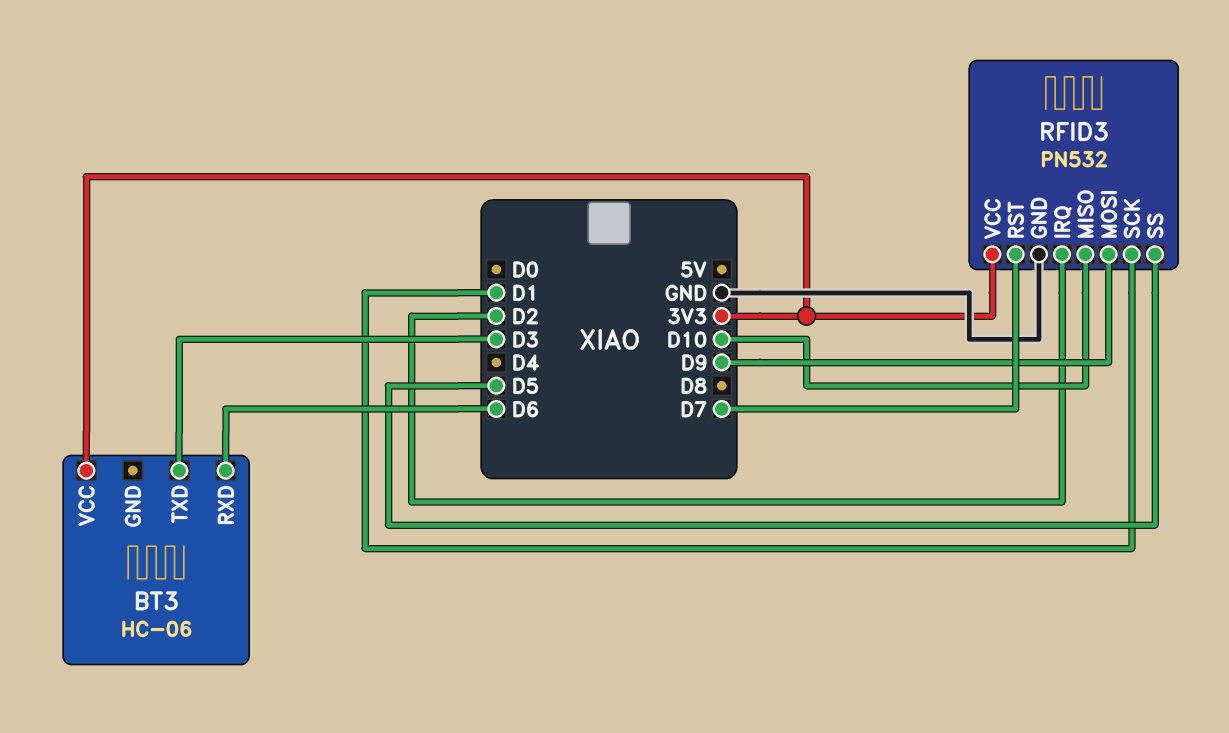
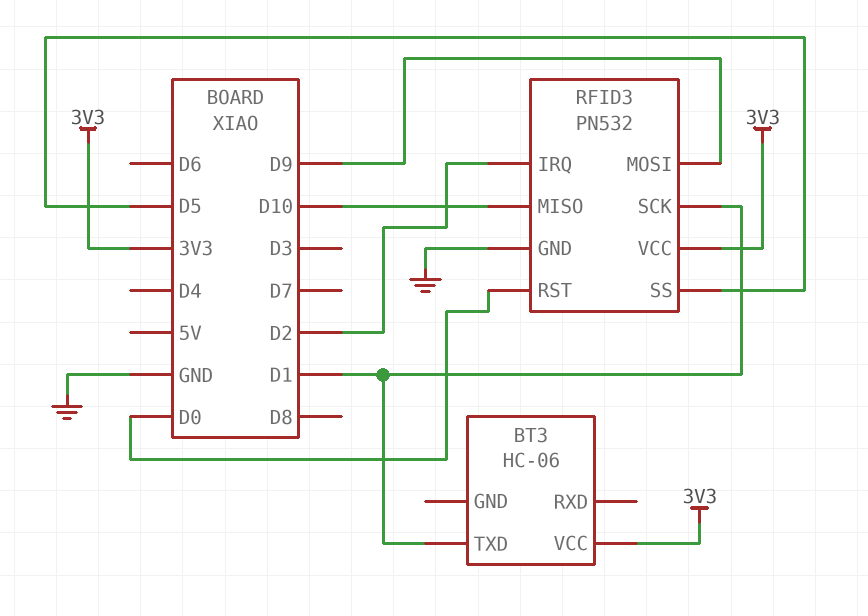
BT3 pin RXD: D6 -> none
BT3 pin TXD: D3 -> D1
RFID3 pin RST: D7 -> D0

